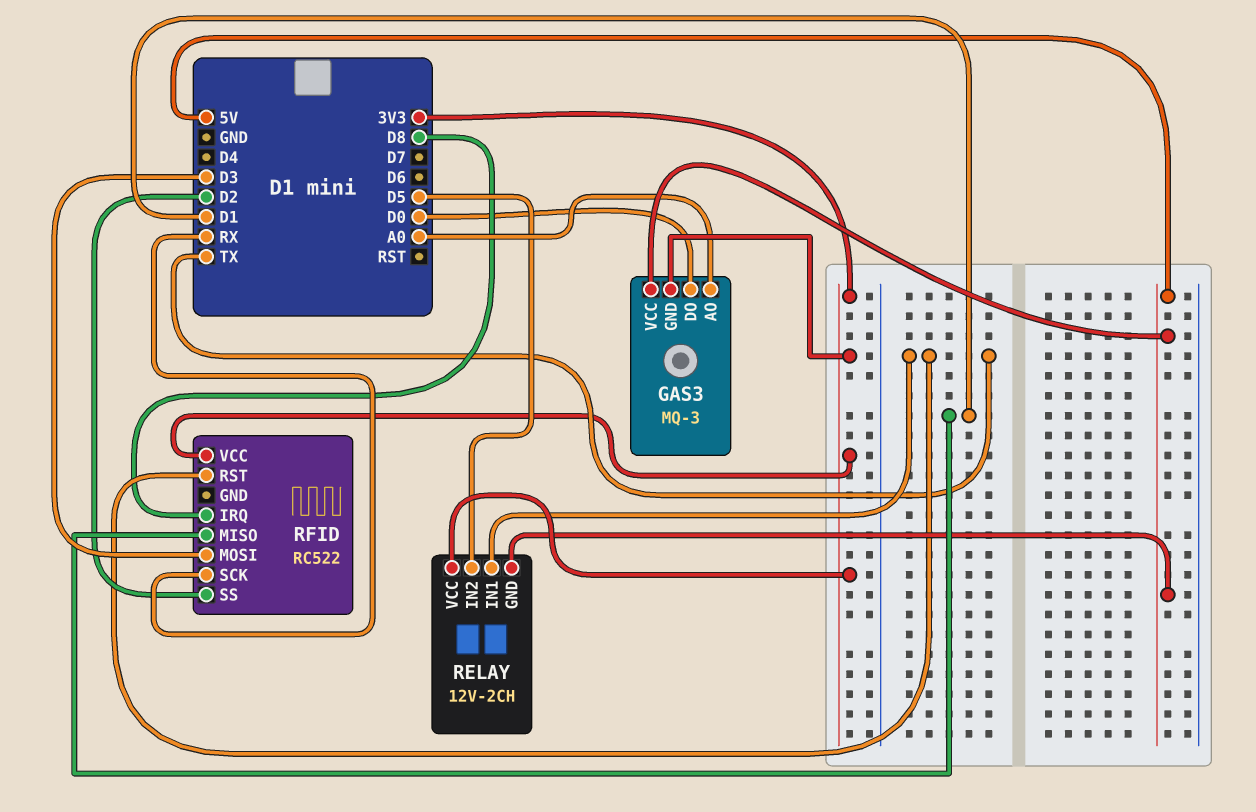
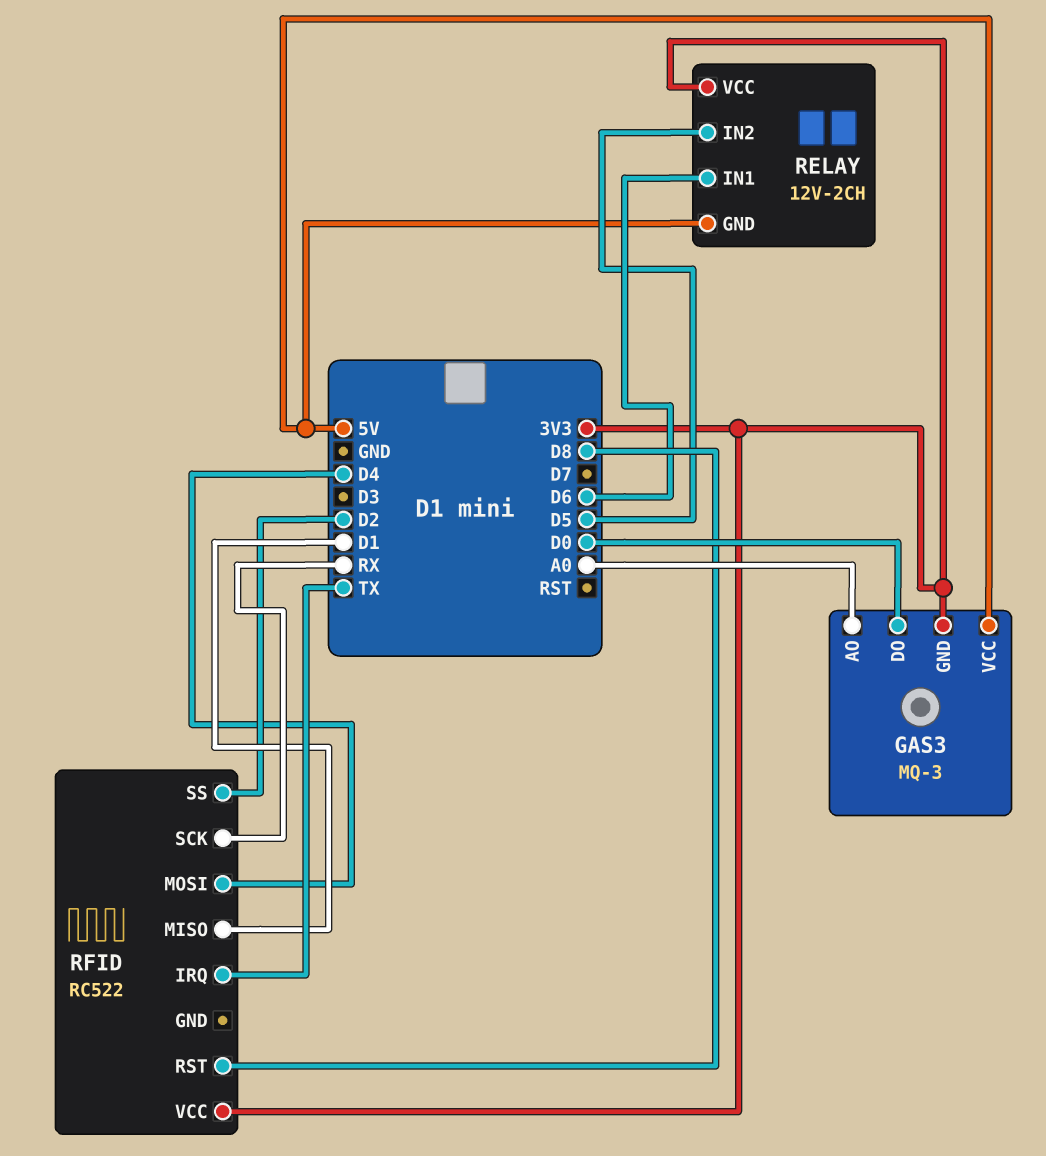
RELAY pin IN1: TX -> D6
RFID pin IRQ: D8 -> TX
RFID pin MOSI: D3 -> D4
RFID pin RST: TX -> D8

